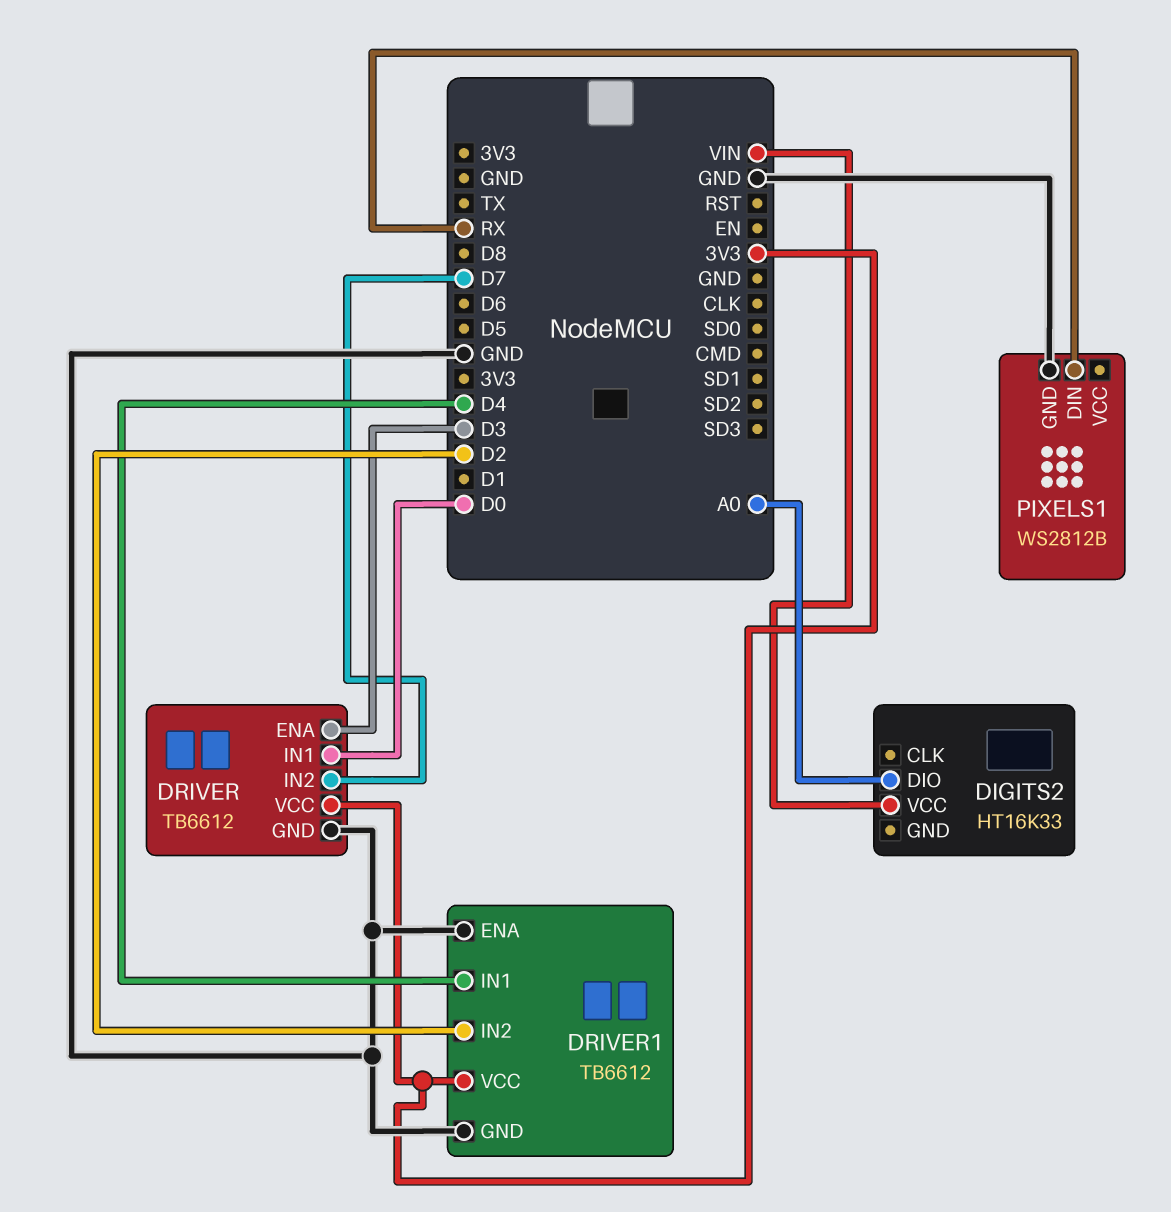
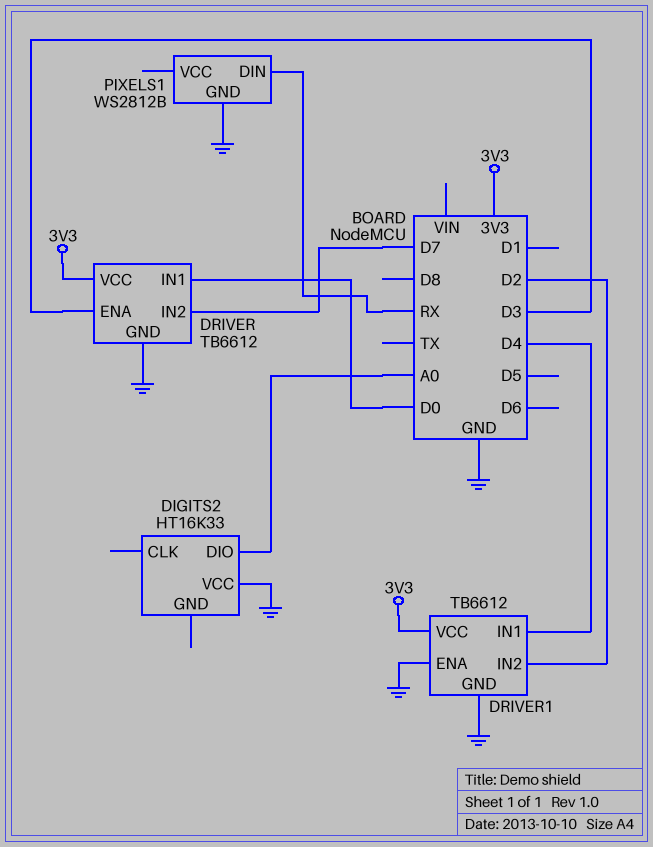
DIGITS2 pin VCC: VIN -> GND

